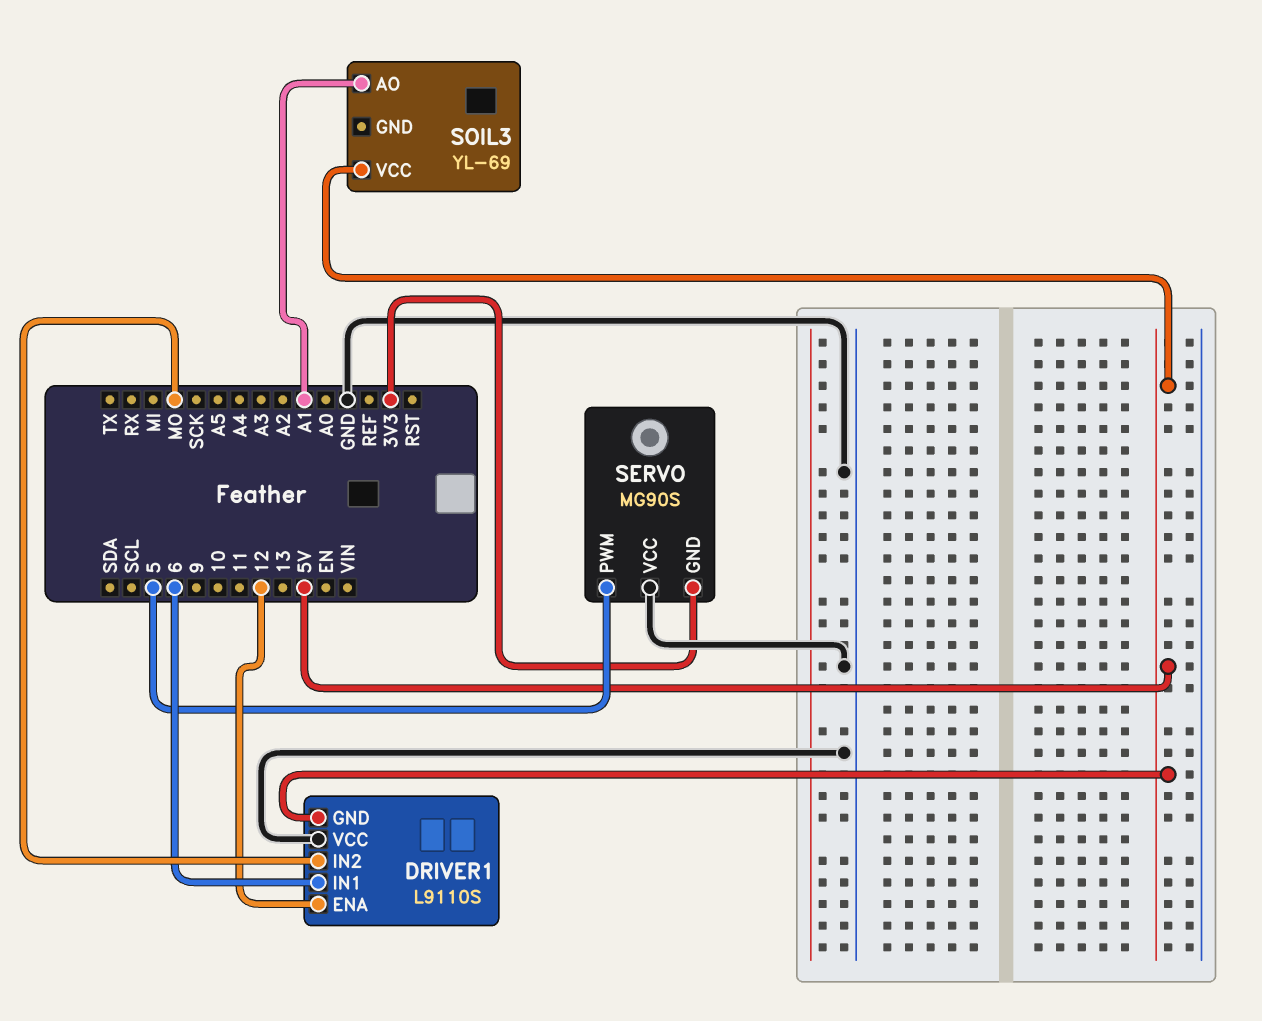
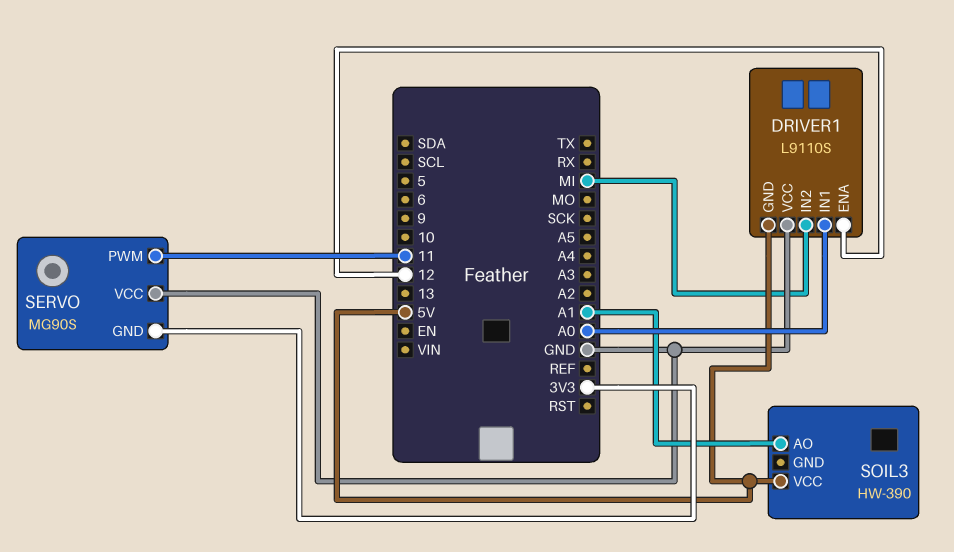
DRIVER1 pin IN1: 6 -> A0
DRIVER1 pin IN2: MO -> MI
SERVO pin PWM: 5 -> 11
SOIL3: YL-69 -> HW-390

